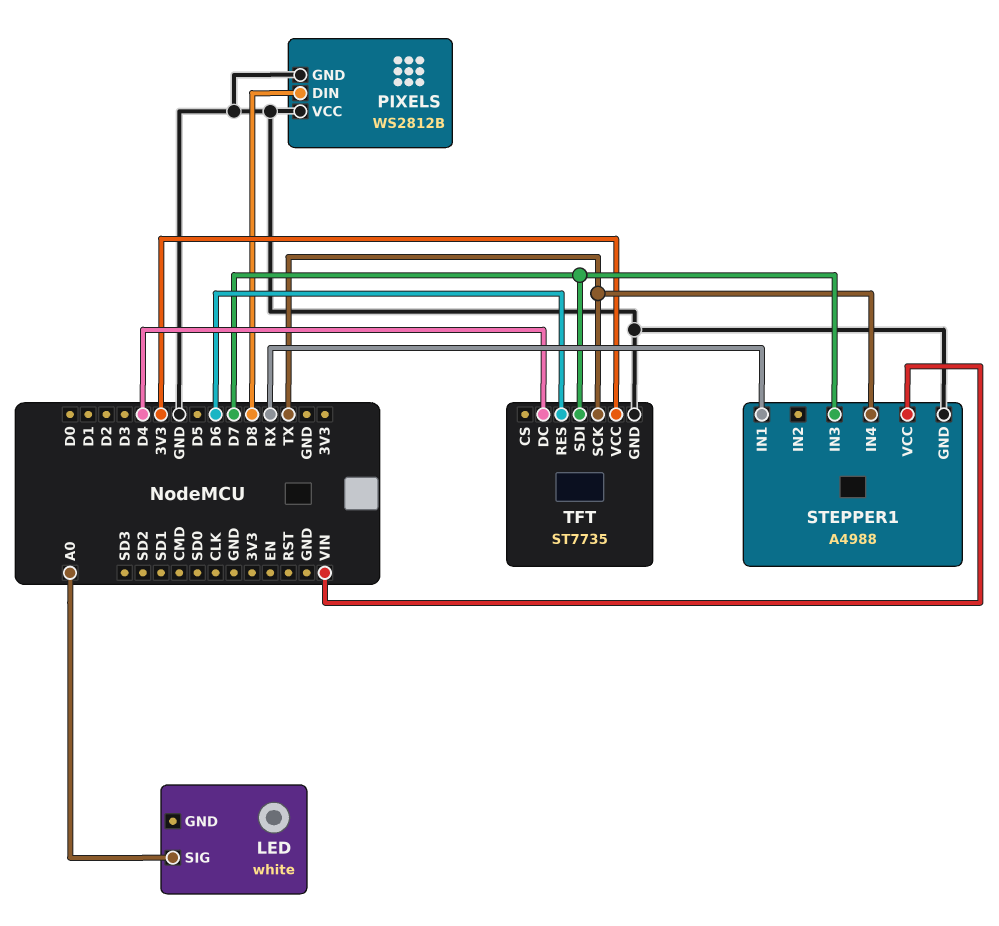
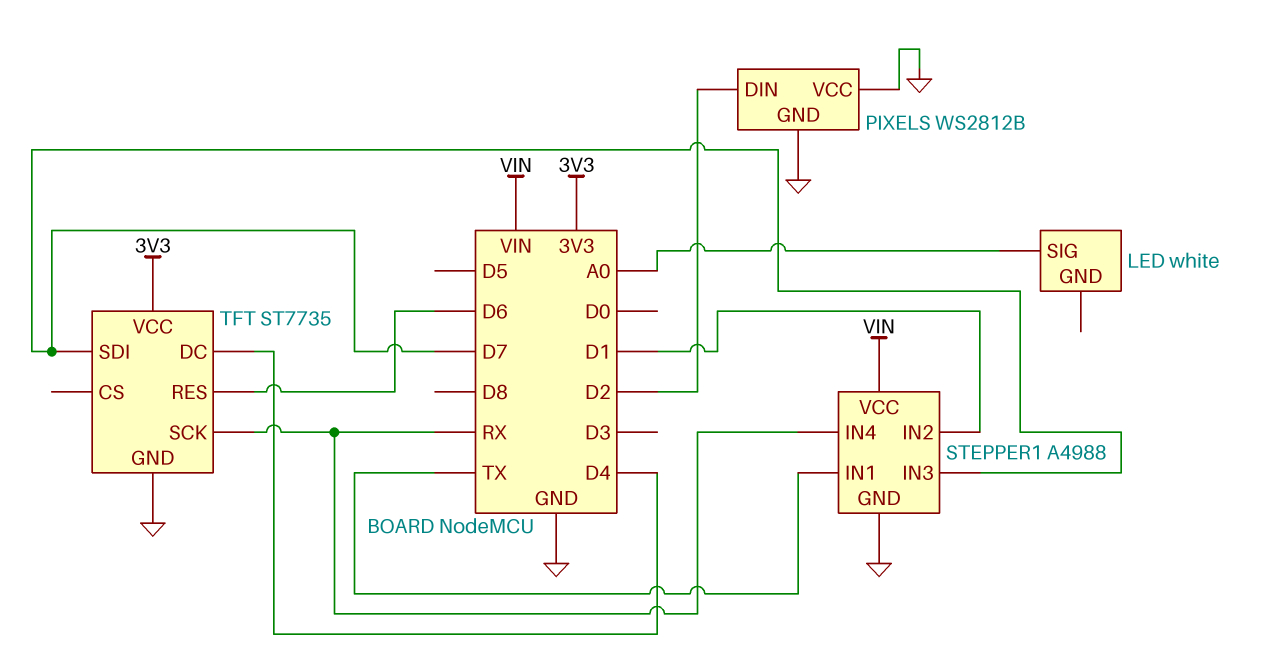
PIXELS pin DIN: D8 -> D2
STEPPER1 pin IN1: RX -> TX
STEPPER1 pin IN2: none -> D1
STEPPER1 pin IN4: TX -> RX
TFT pin SCK: TX -> RX

